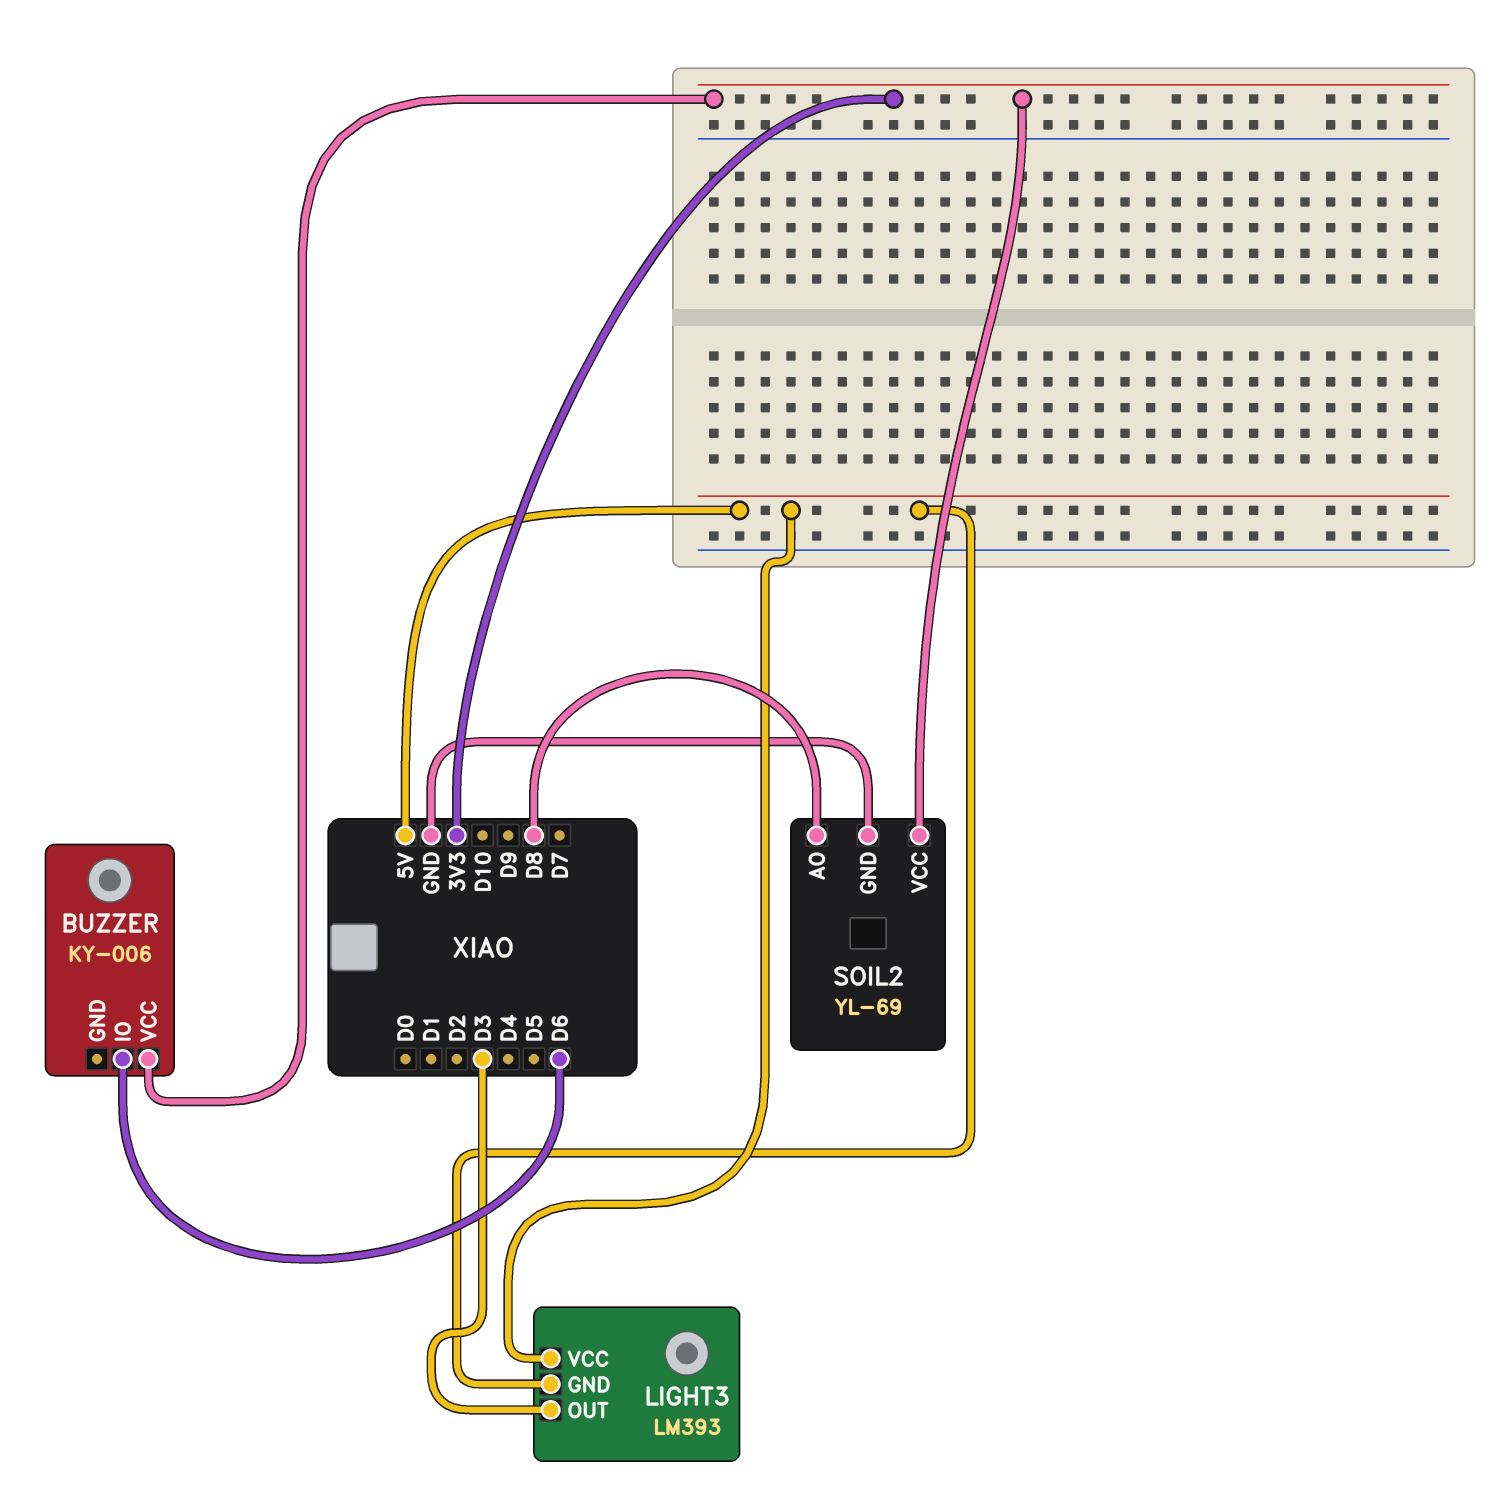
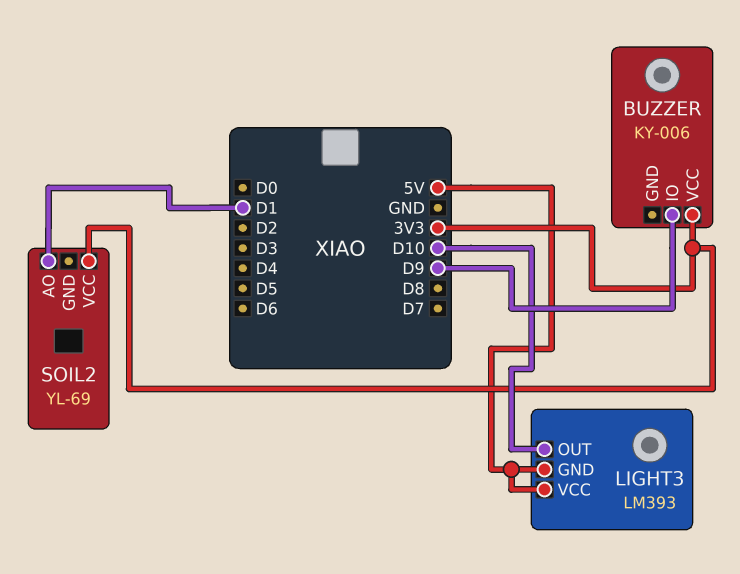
BUZZER pin IO: D6 -> D9
LIGHT3 pin OUT: D3 -> D10
SOIL2 pin AO: D8 -> D1
SOIL2 pin GND: GND -> none

